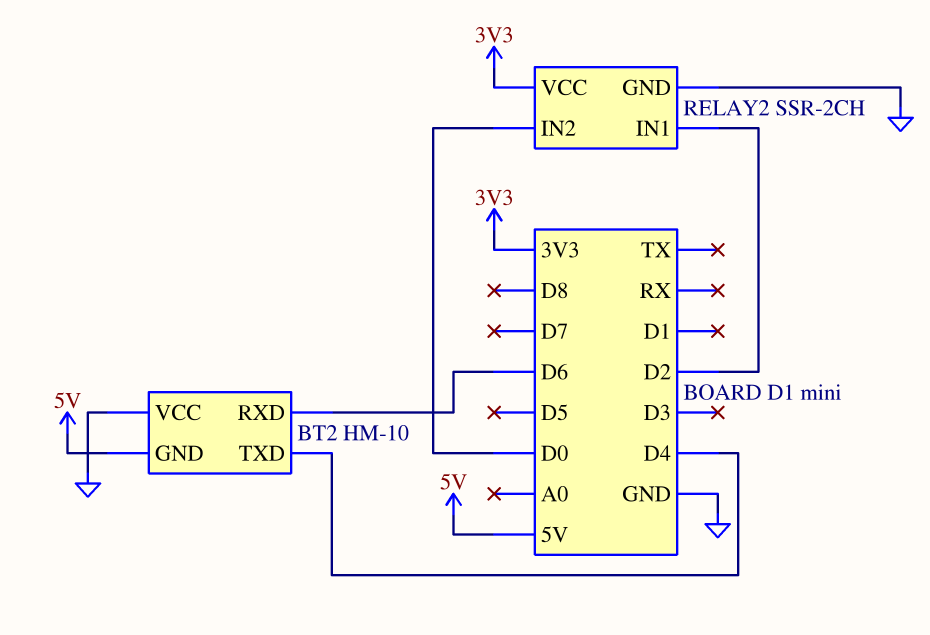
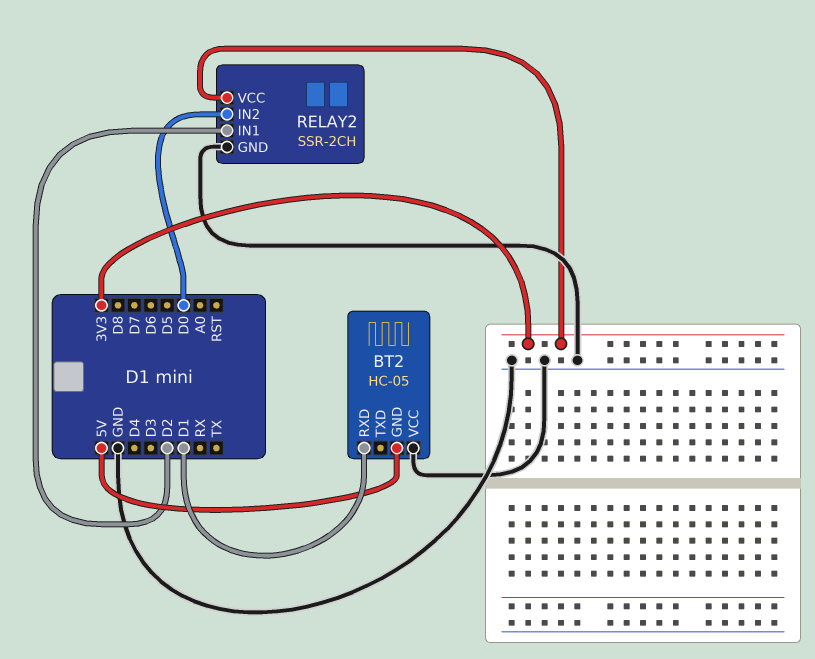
BT2: HM-10 -> HC-05
BT2 pin RXD: D6 -> D1
BT2 pin TXD: D4 -> none

